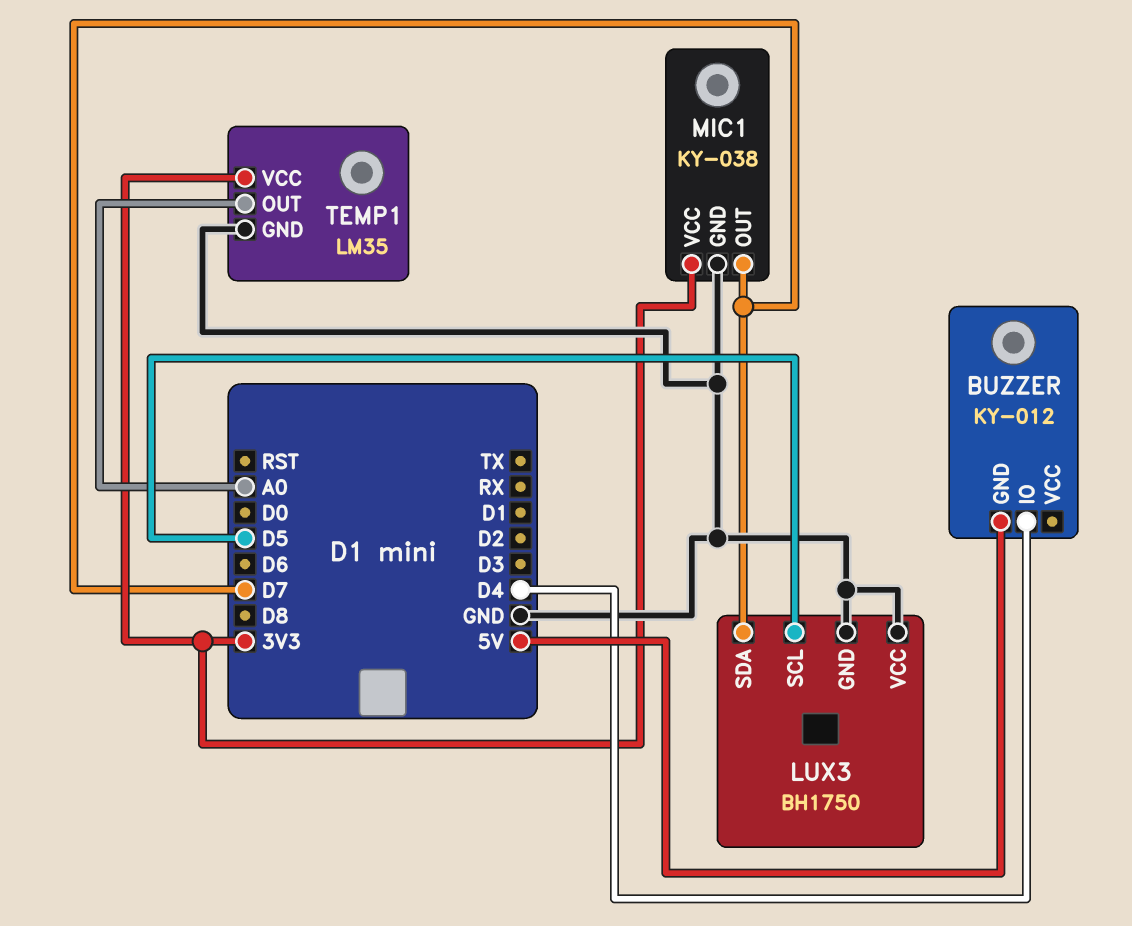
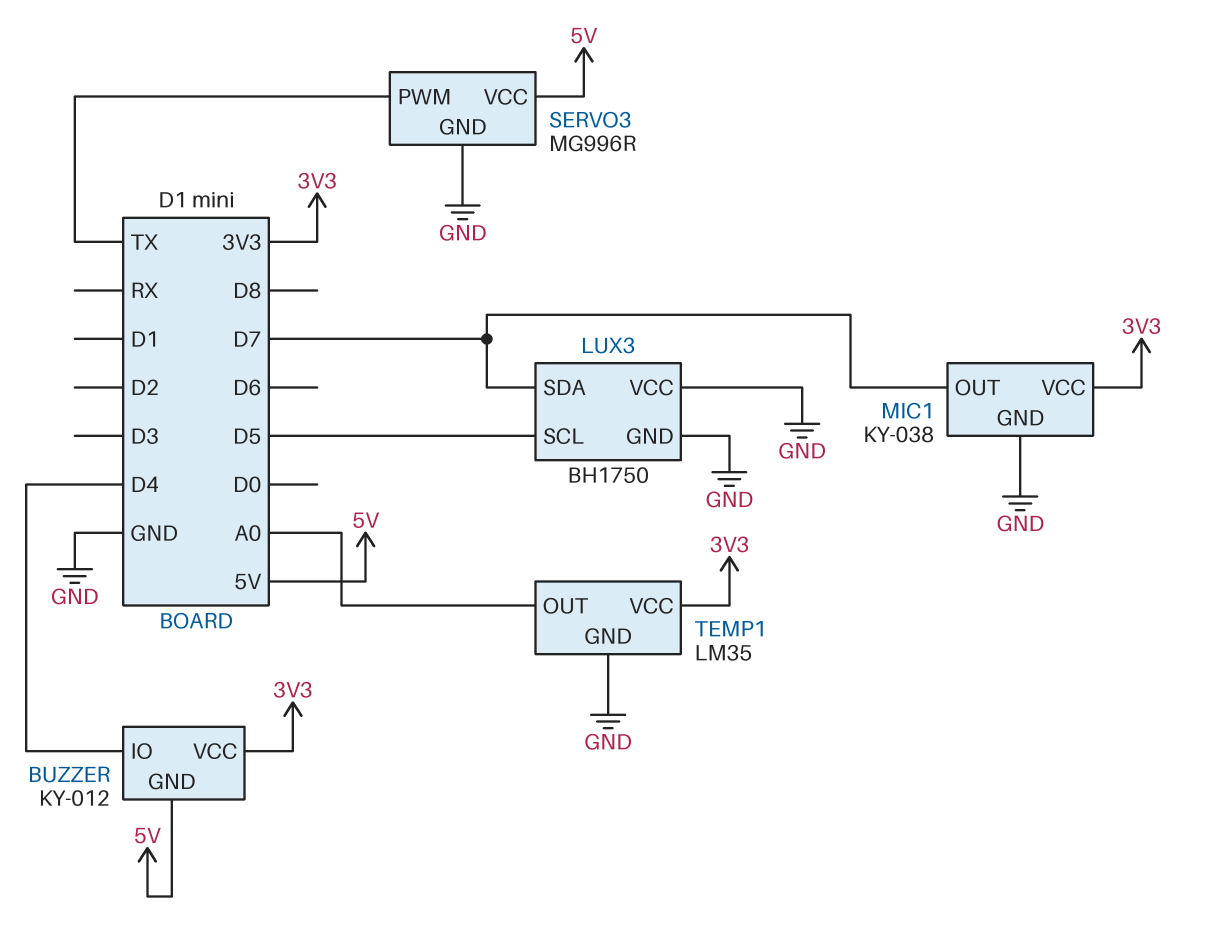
BUZZER pin VCC: none -> 3V3
SERVO3: none -> MG996R
SERVO3 pin GND: none -> GND
SERVO3 pin PWM: none -> TX
SERVO3 pin VCC: none -> 5V

